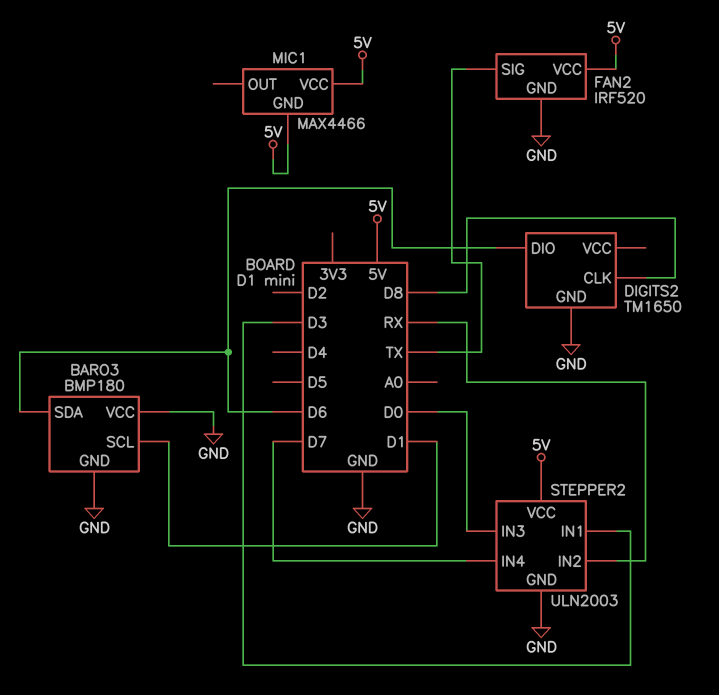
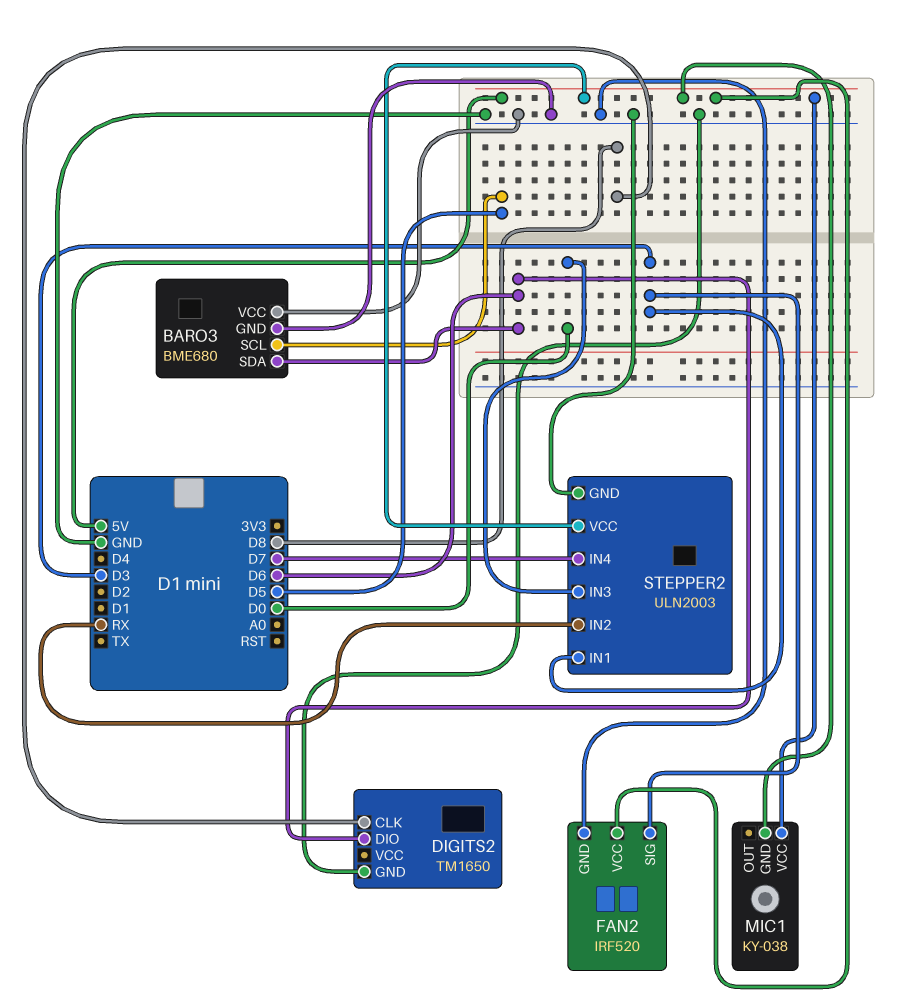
BARO3: BMP180 -> BME680
BARO3 pin SCL: D1 -> D5
FAN2 pin SIG: TX -> D3
MIC1: MAX4466 -> KY-038

